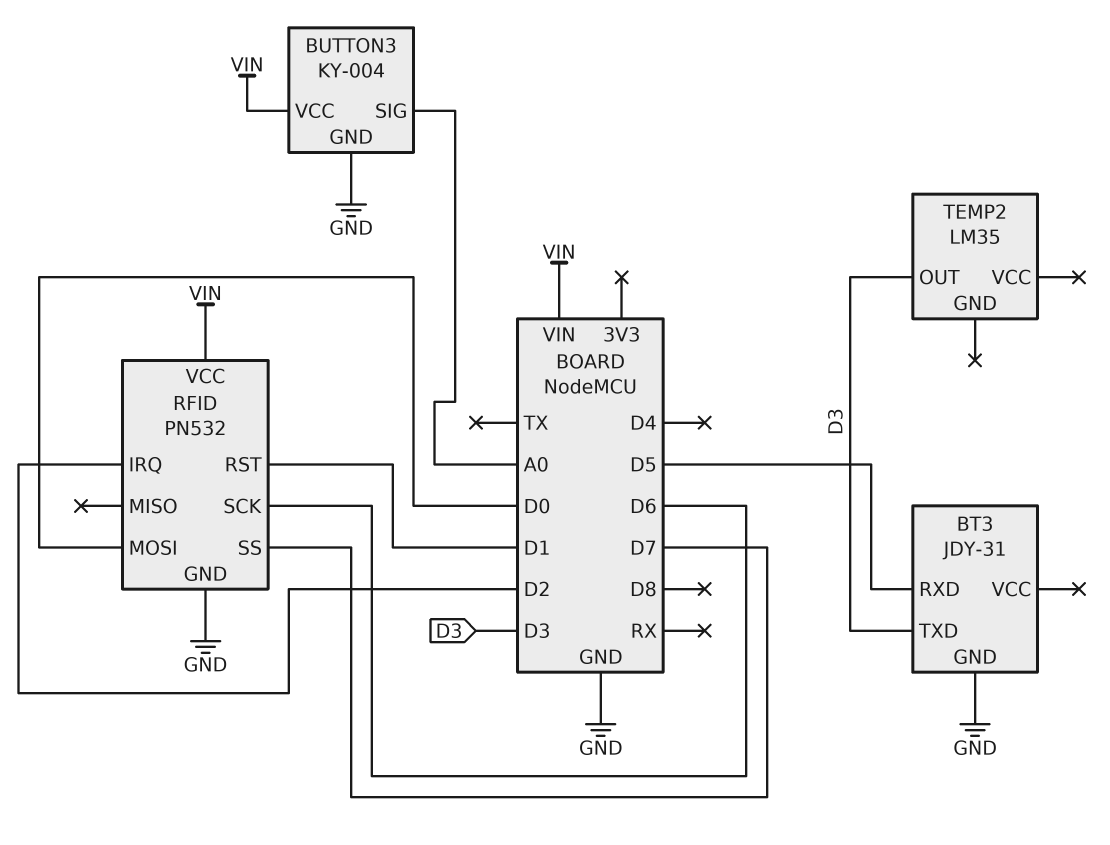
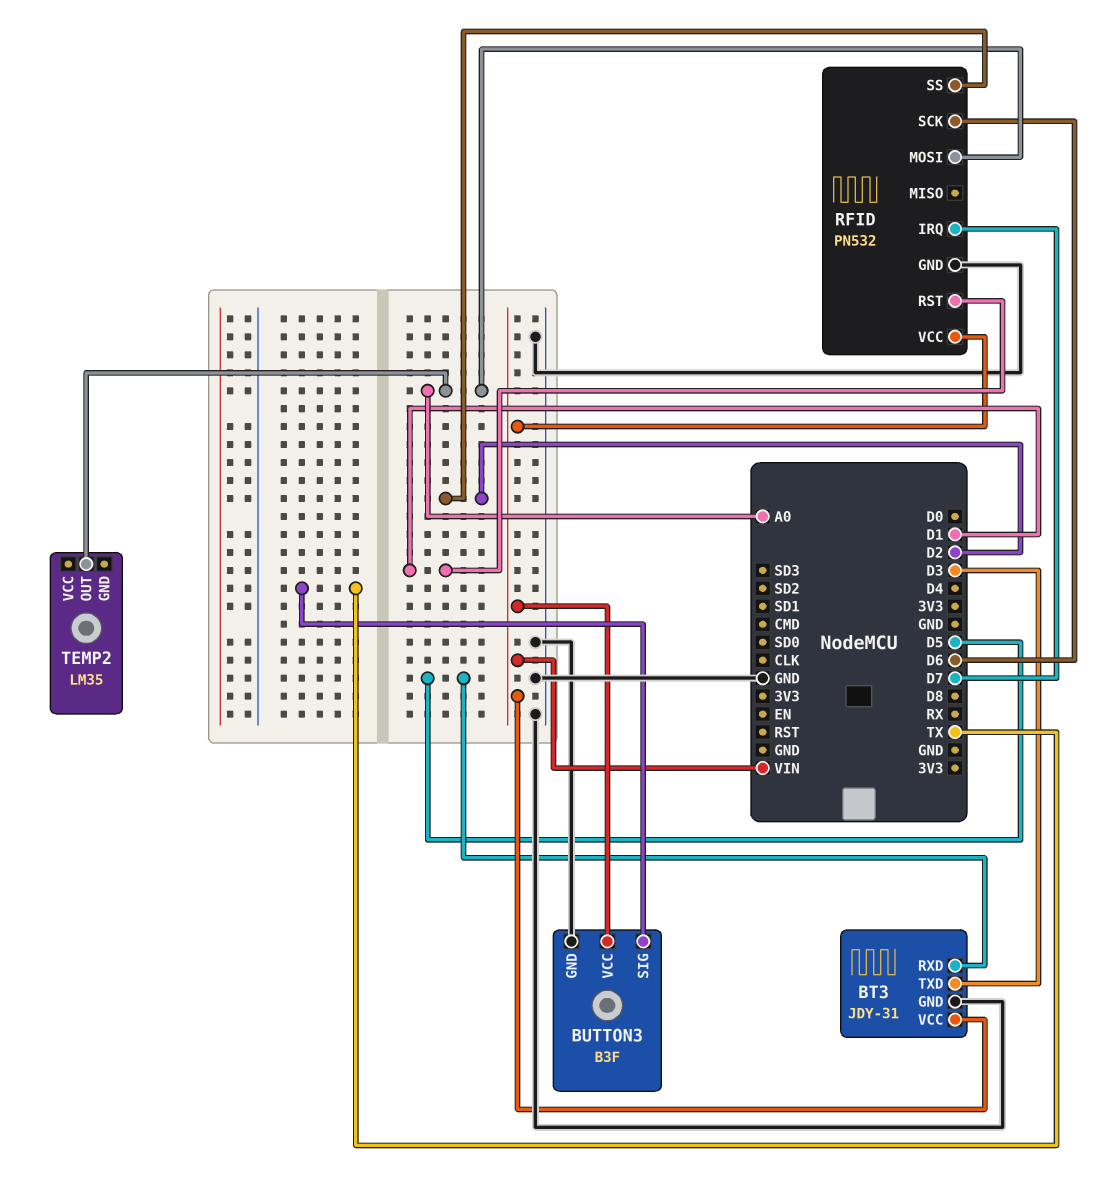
BT3 pin VCC: none -> VIN
BUTTON3: KY-004 -> B3F
BUTTON3 pin SIG: A0 -> TX
RFID pin IRQ: D2 -> D7
RFID pin MOSI: D0 -> A0
RFID pin SS: D7 -> D2
TEMP2 pin OUT: D3 -> A0

